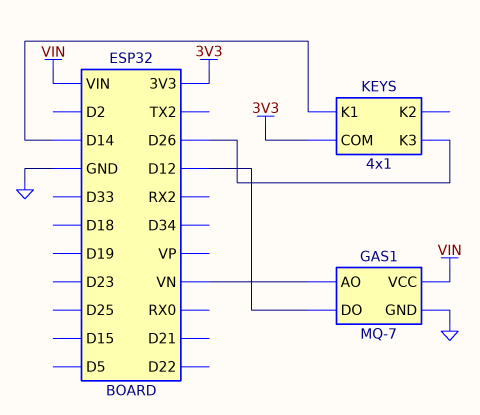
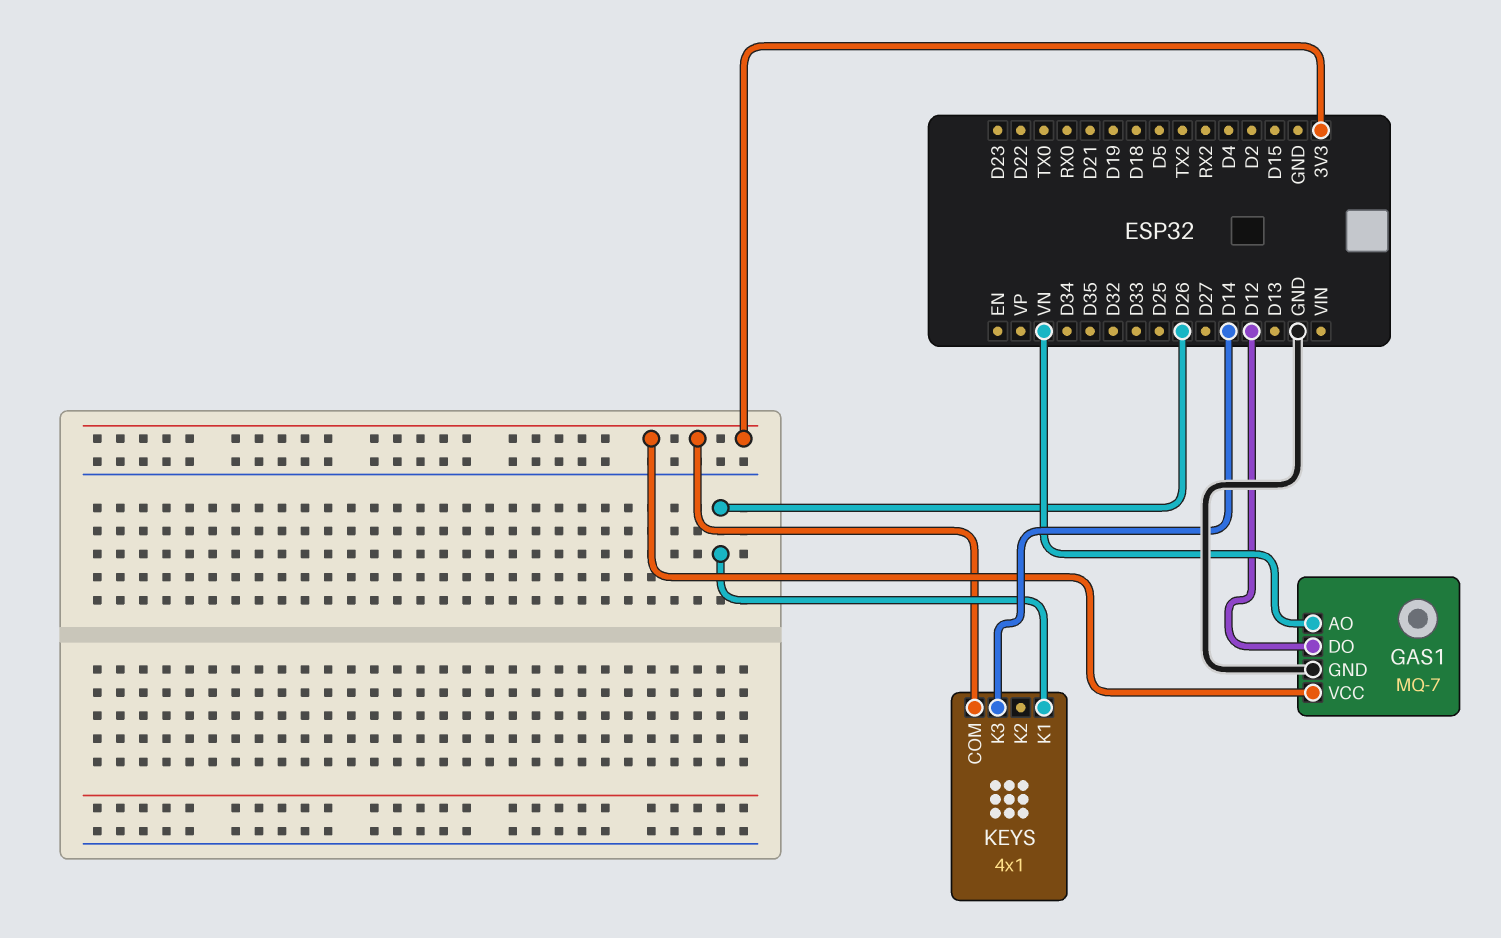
GAS1 pin VCC: VIN -> 3V3
KEYS pin K1: D14 -> D26
KEYS pin K3: D26 -> D14

